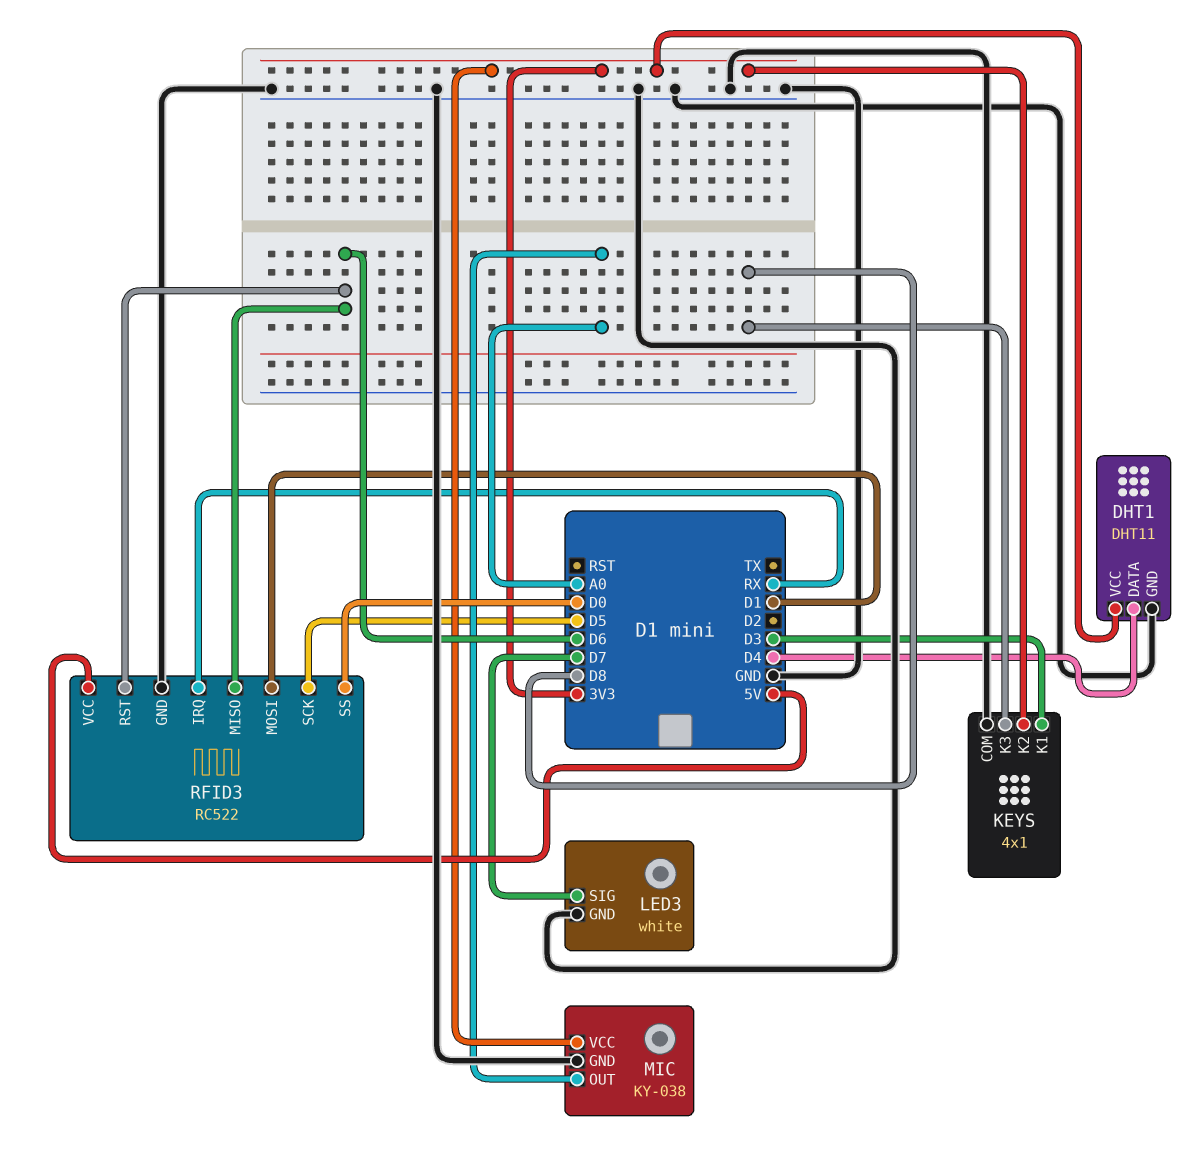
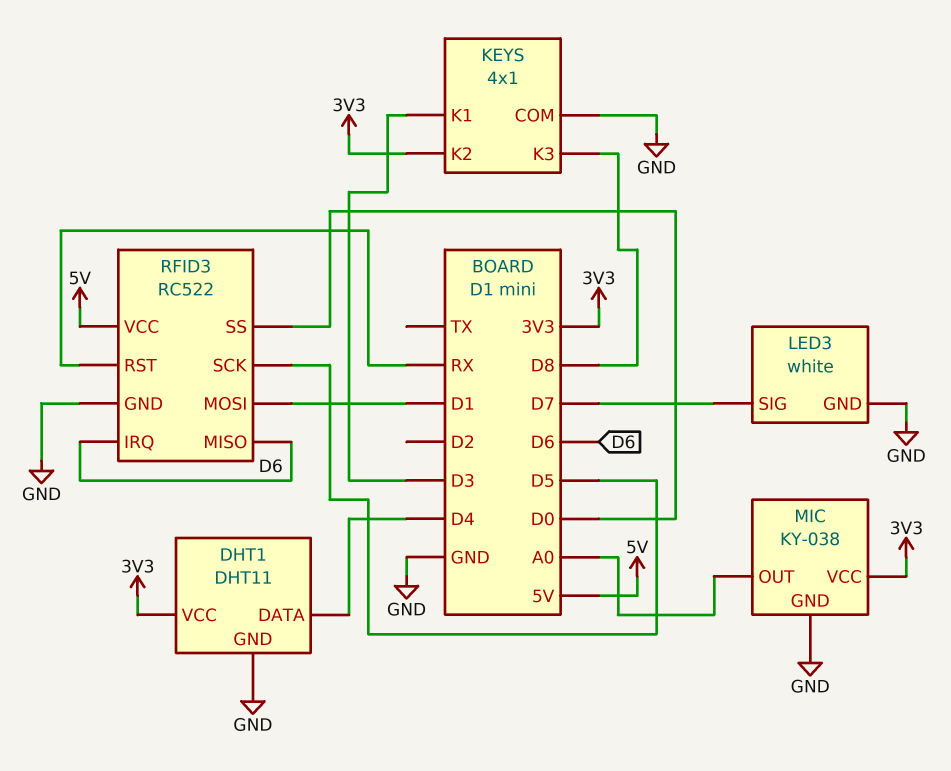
RFID3 pin IRQ: RX -> D6
RFID3 pin RST: D6 -> RX

